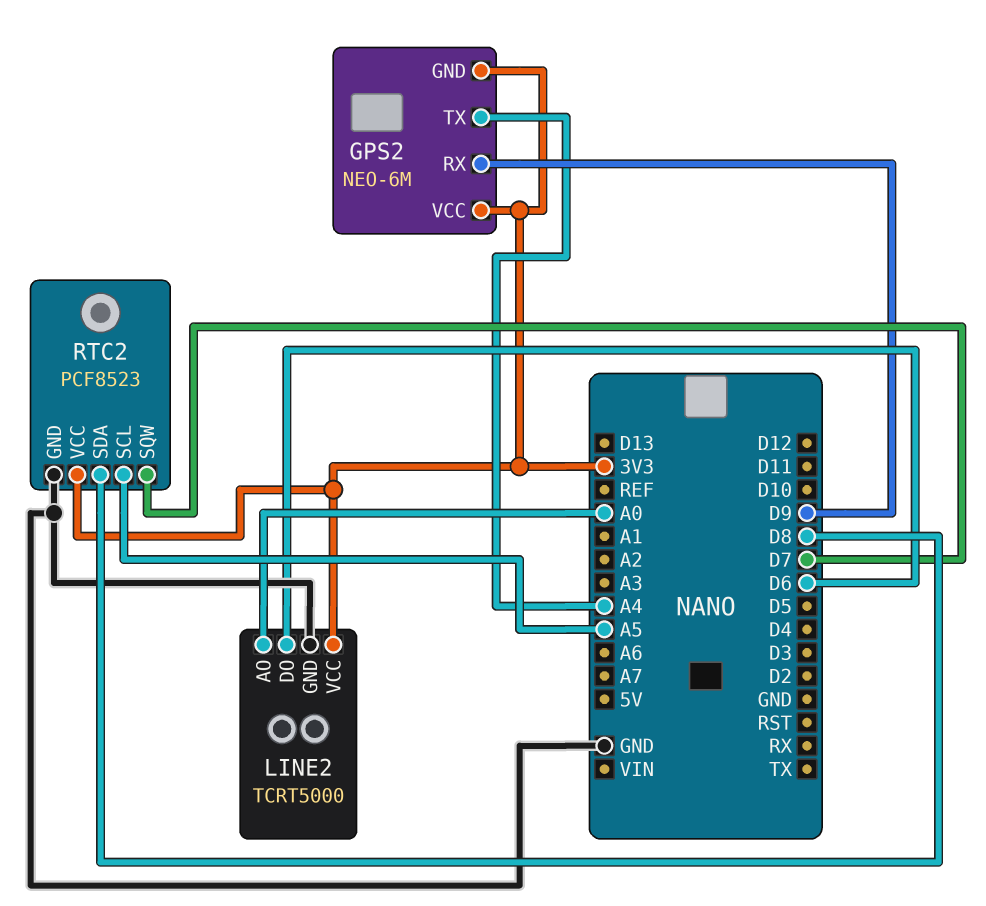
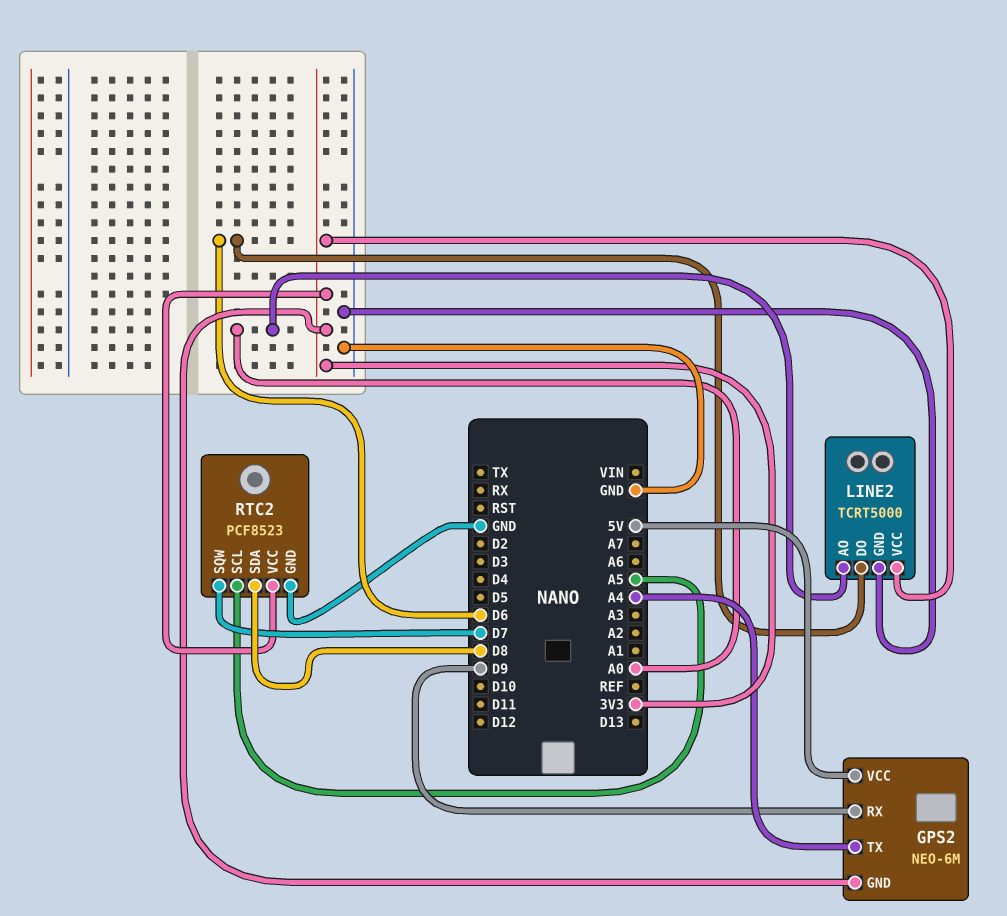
GPS2 pin VCC: 3V3 -> 5V

